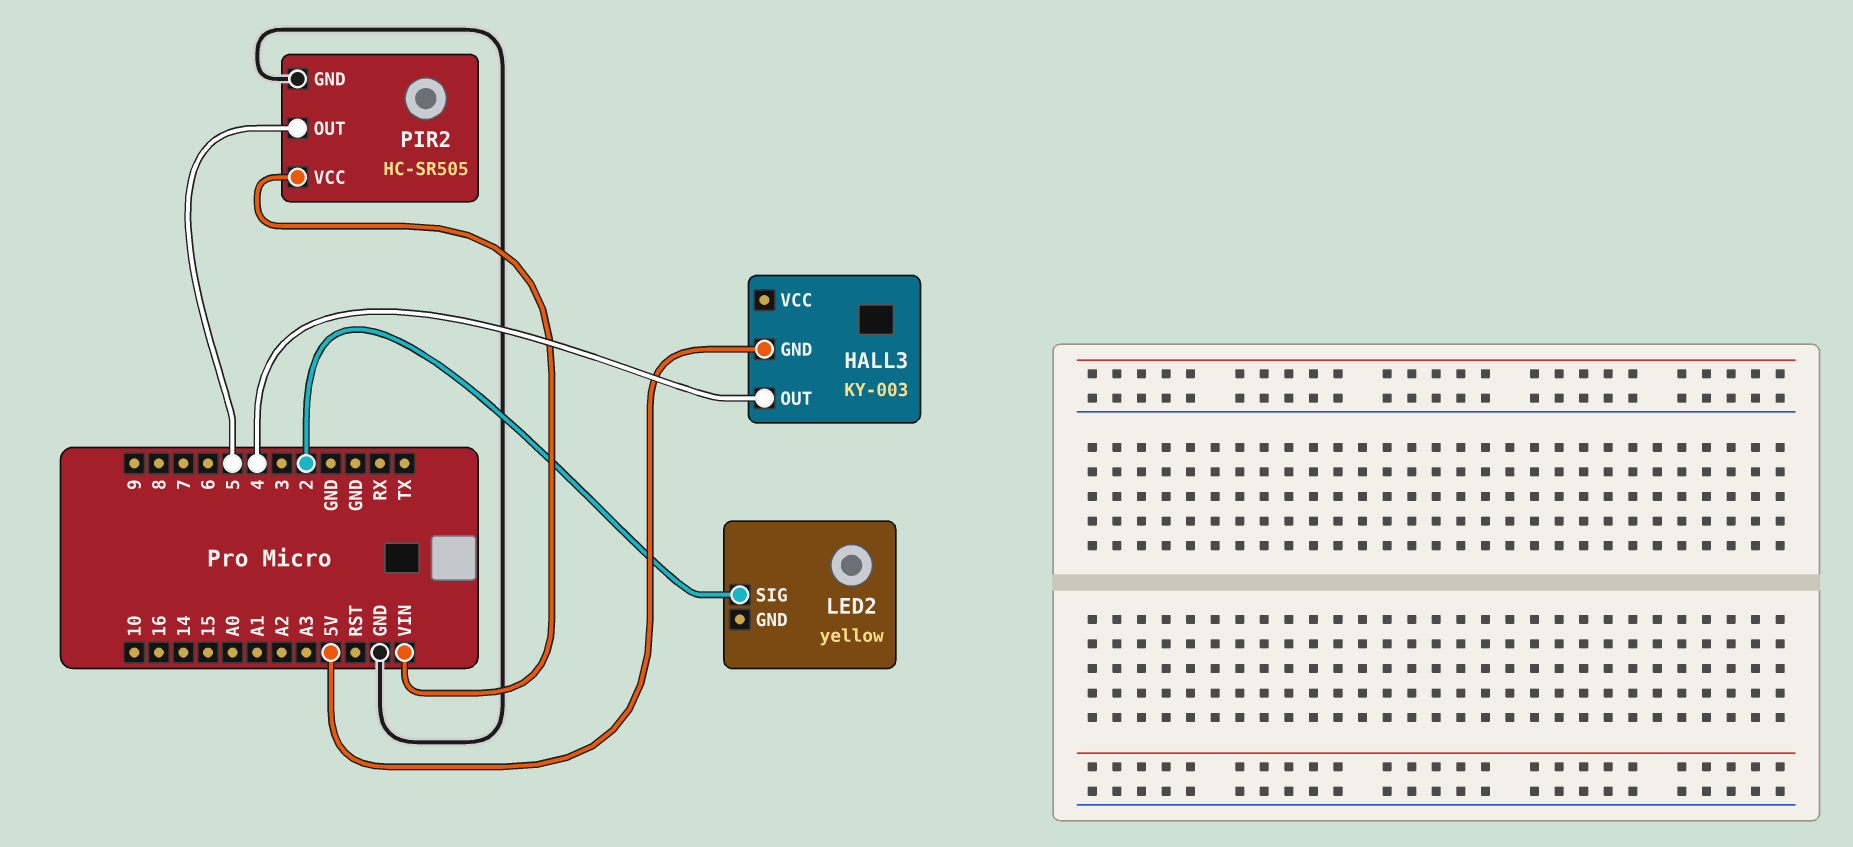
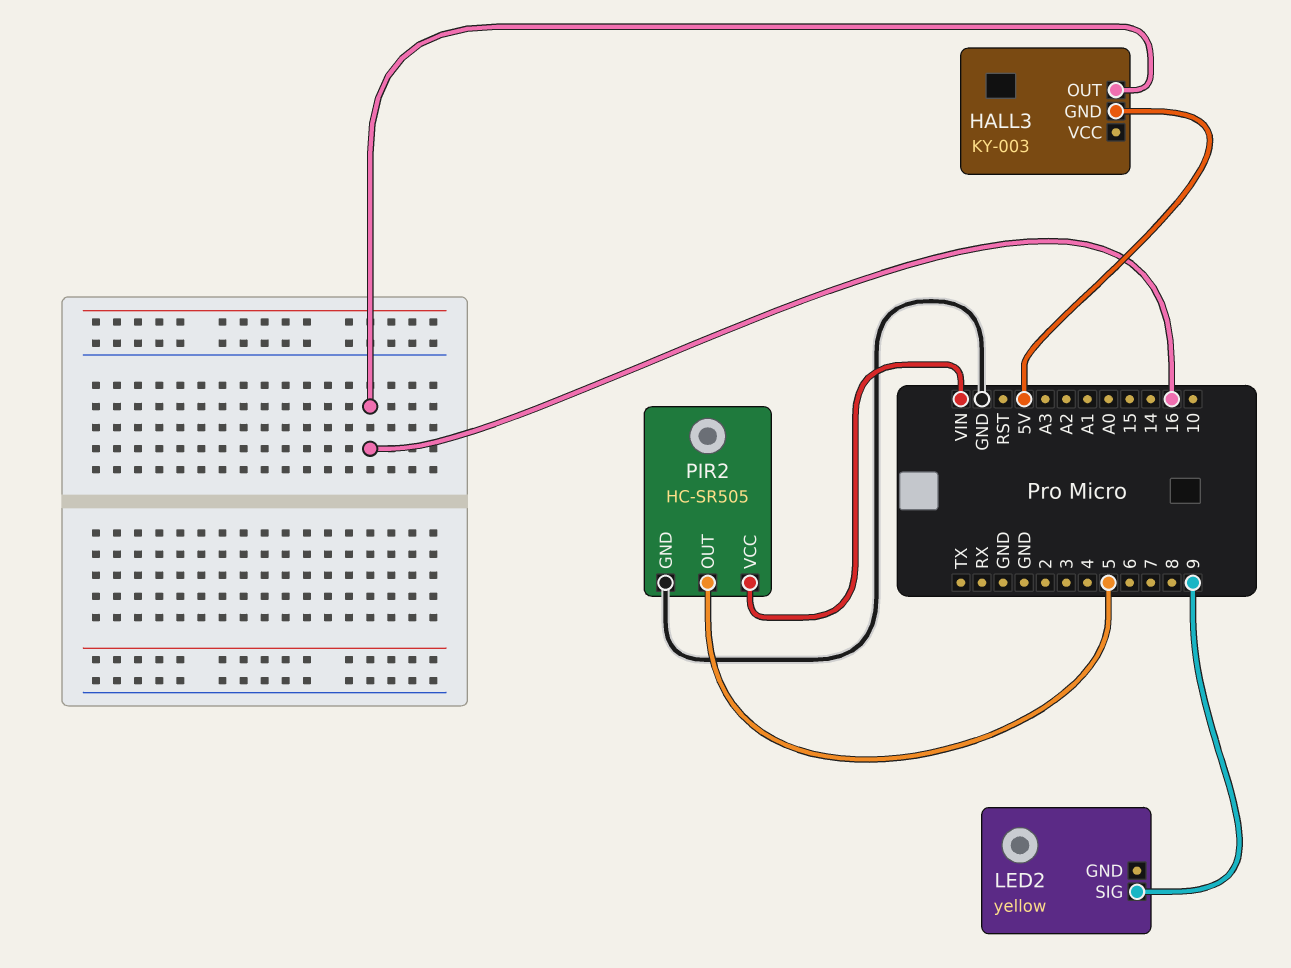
HALL3 pin OUT: 4 -> 16
LED2 pin SIG: 2 -> 9

